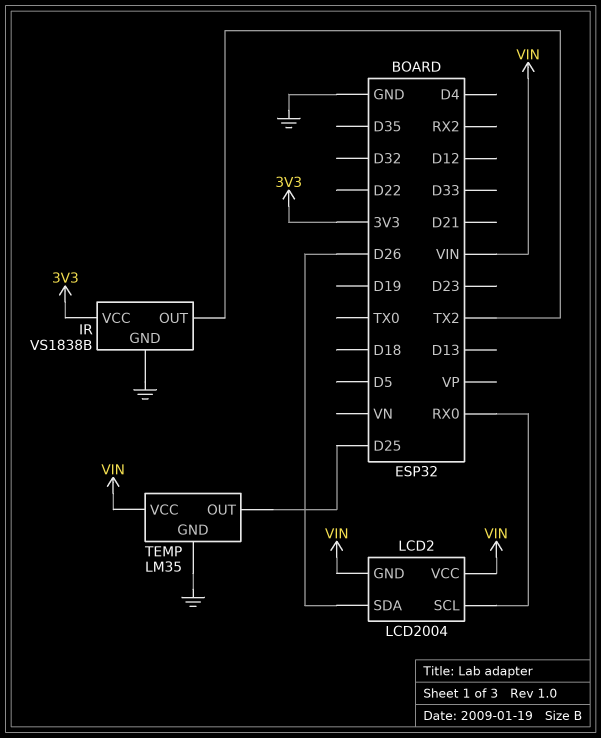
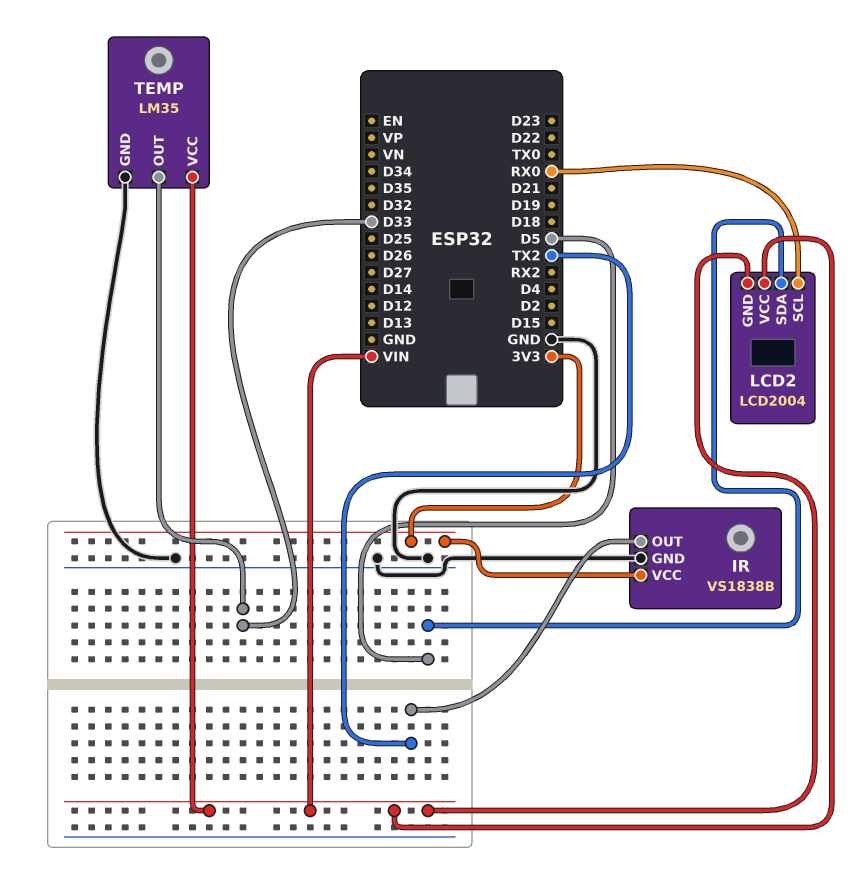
LCD2 pin SDA: D26 -> D5
TEMP pin OUT: D25 -> D33

